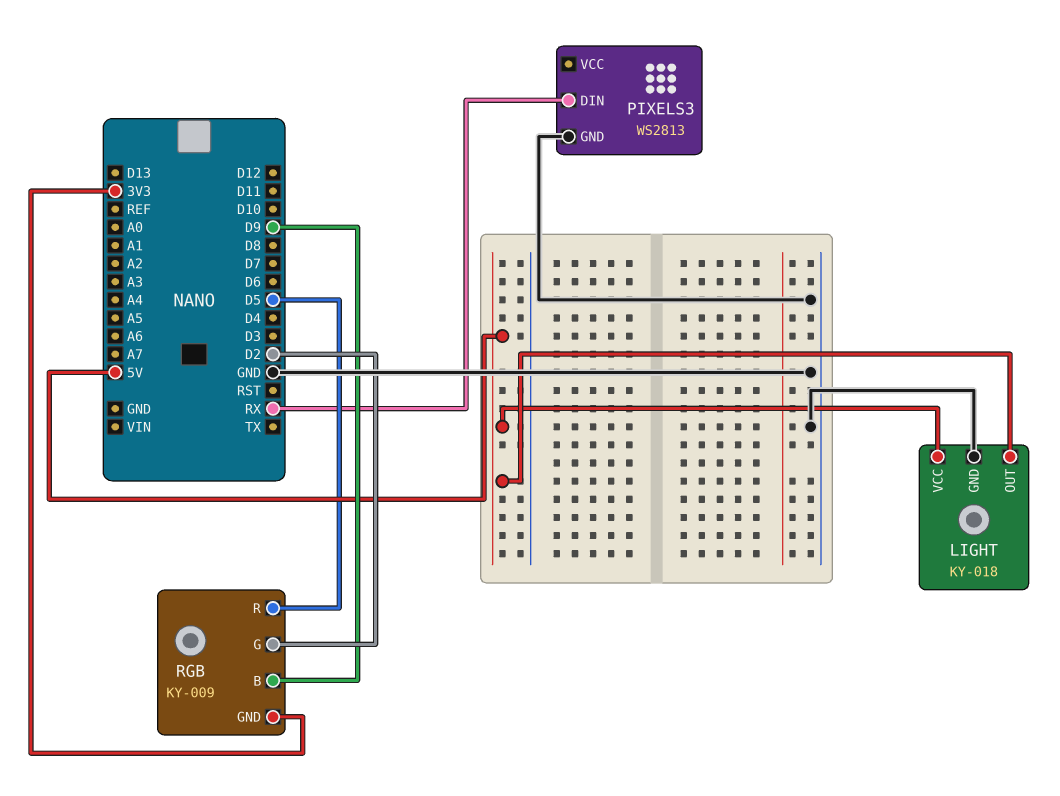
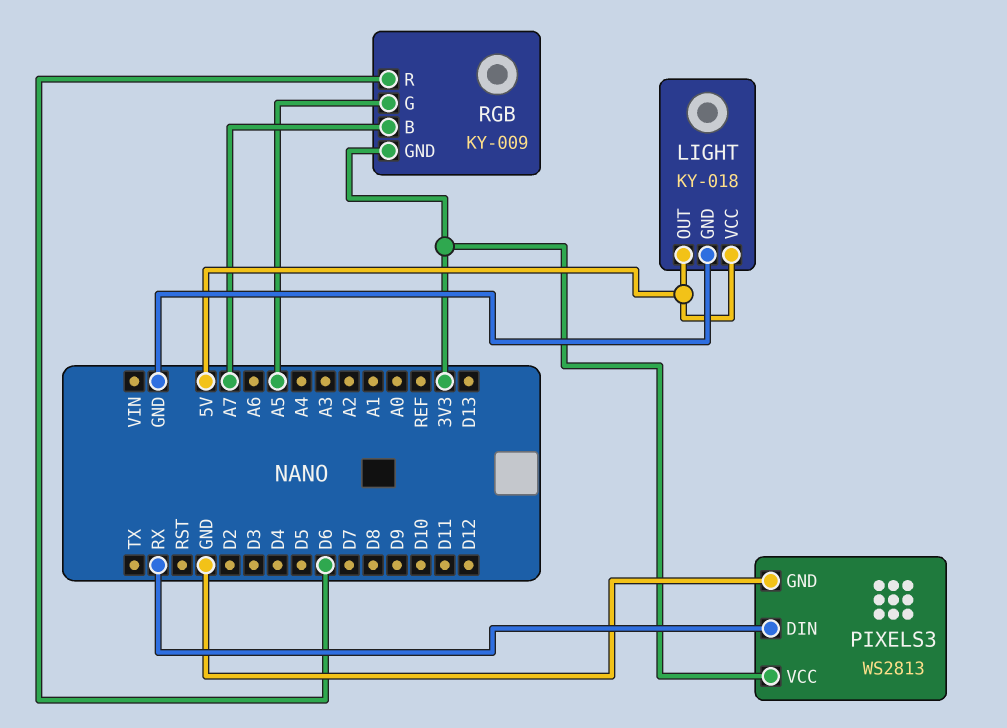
PIXELS3 pin VCC: none -> 3V3
RGB pin B: D9 -> A7
RGB pin G: D2 -> A5
RGB pin R: D5 -> D6

